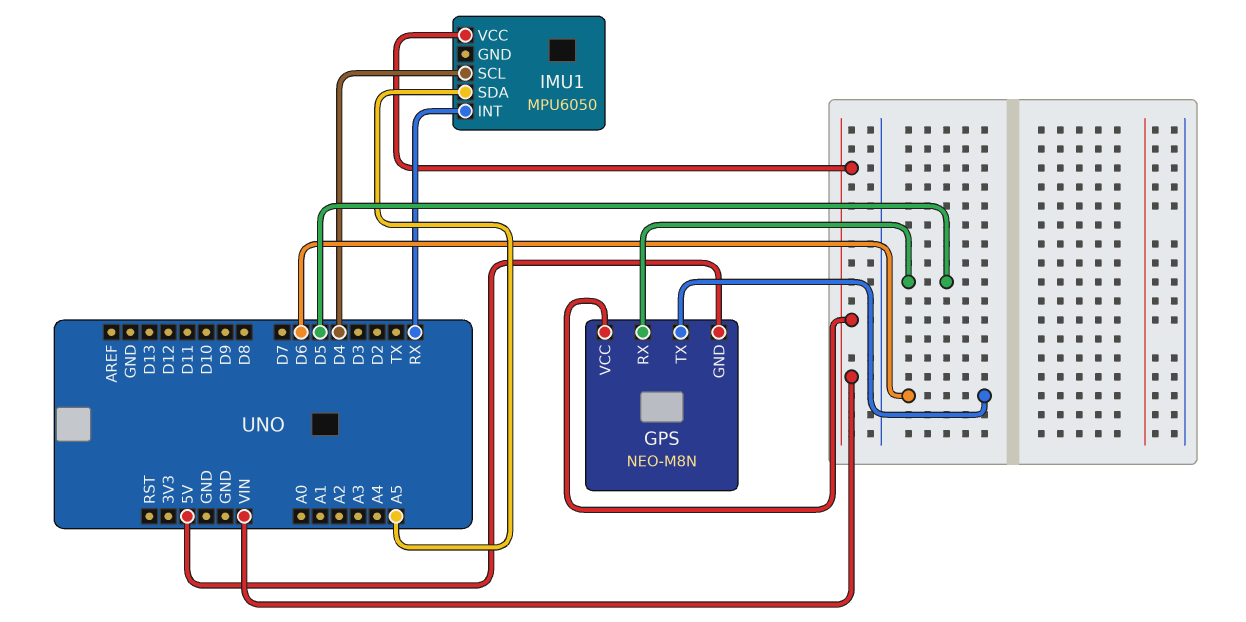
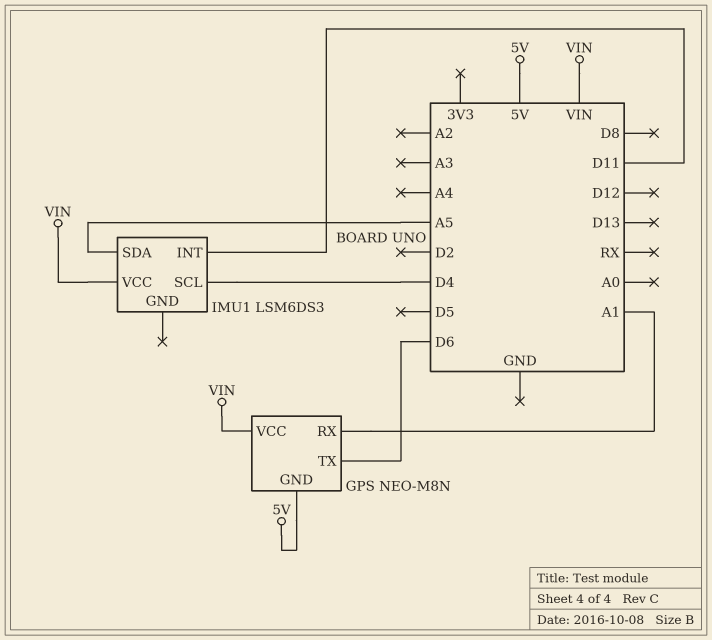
GPS pin RX: D5 -> A1
IMU1: MPU6050 -> LSM6DS3
IMU1 pin INT: RX -> D11

